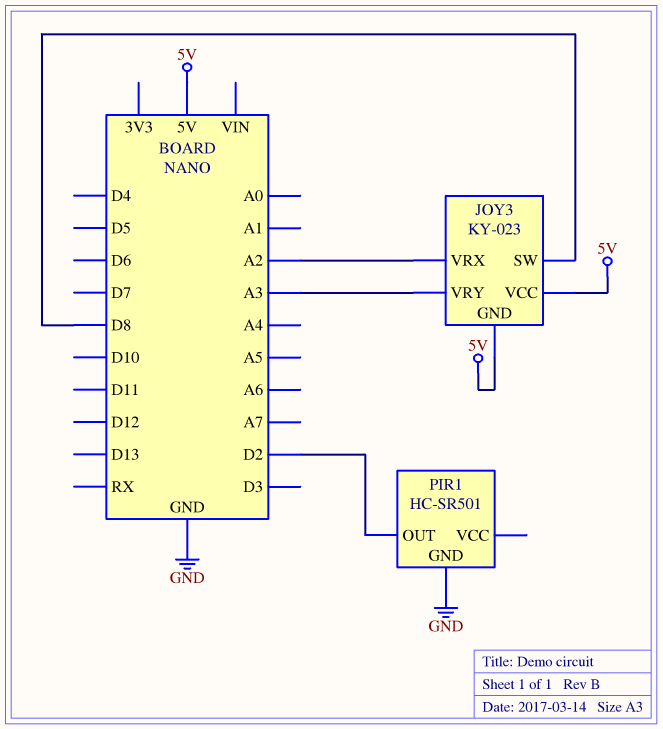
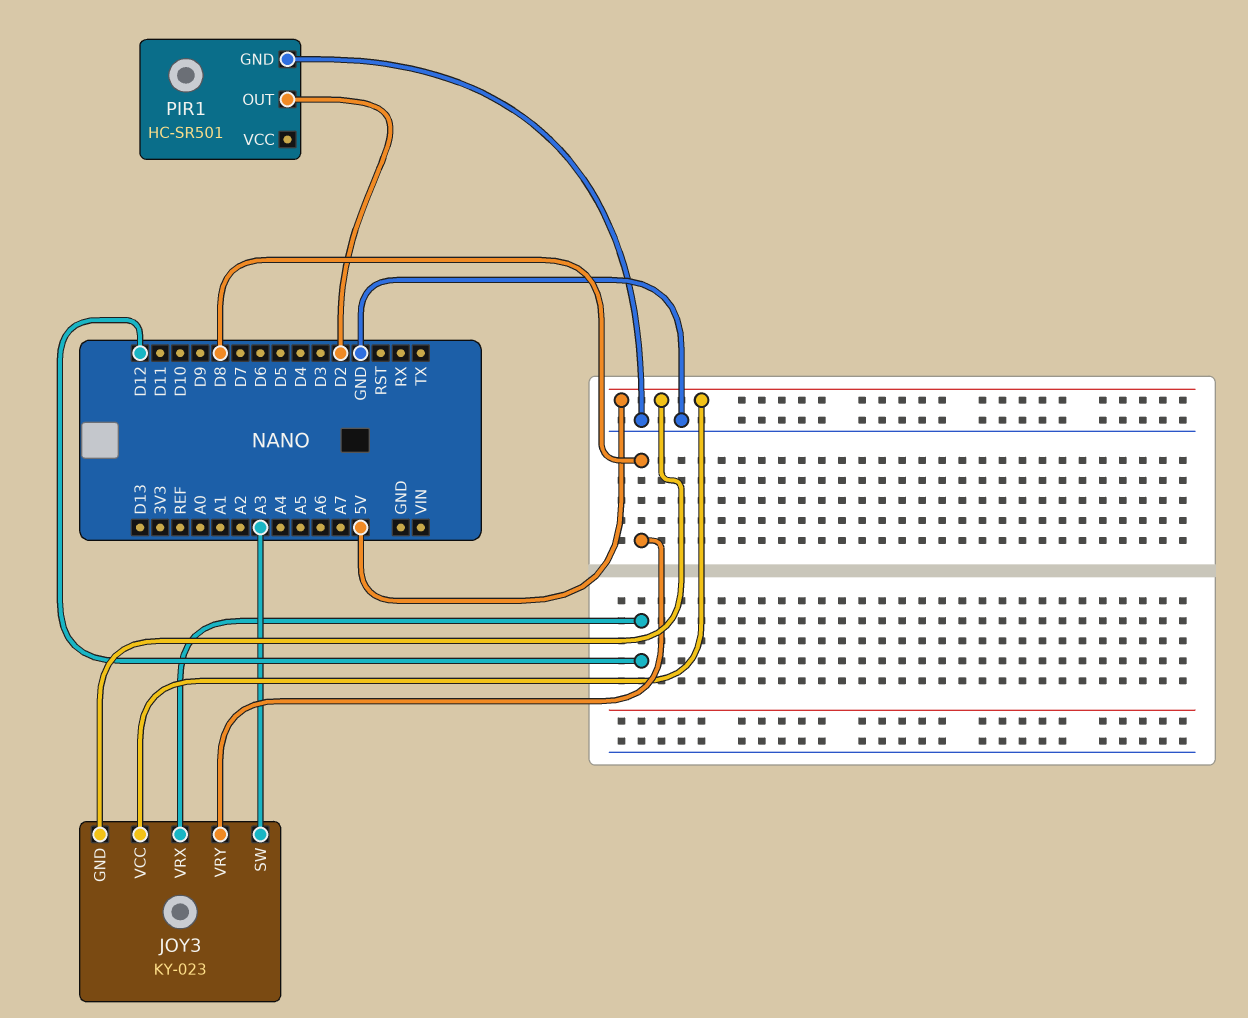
JOY3 pin SW: D8 -> A3
JOY3 pin VRX: A2 -> D12
JOY3 pin VRY: A3 -> D8

